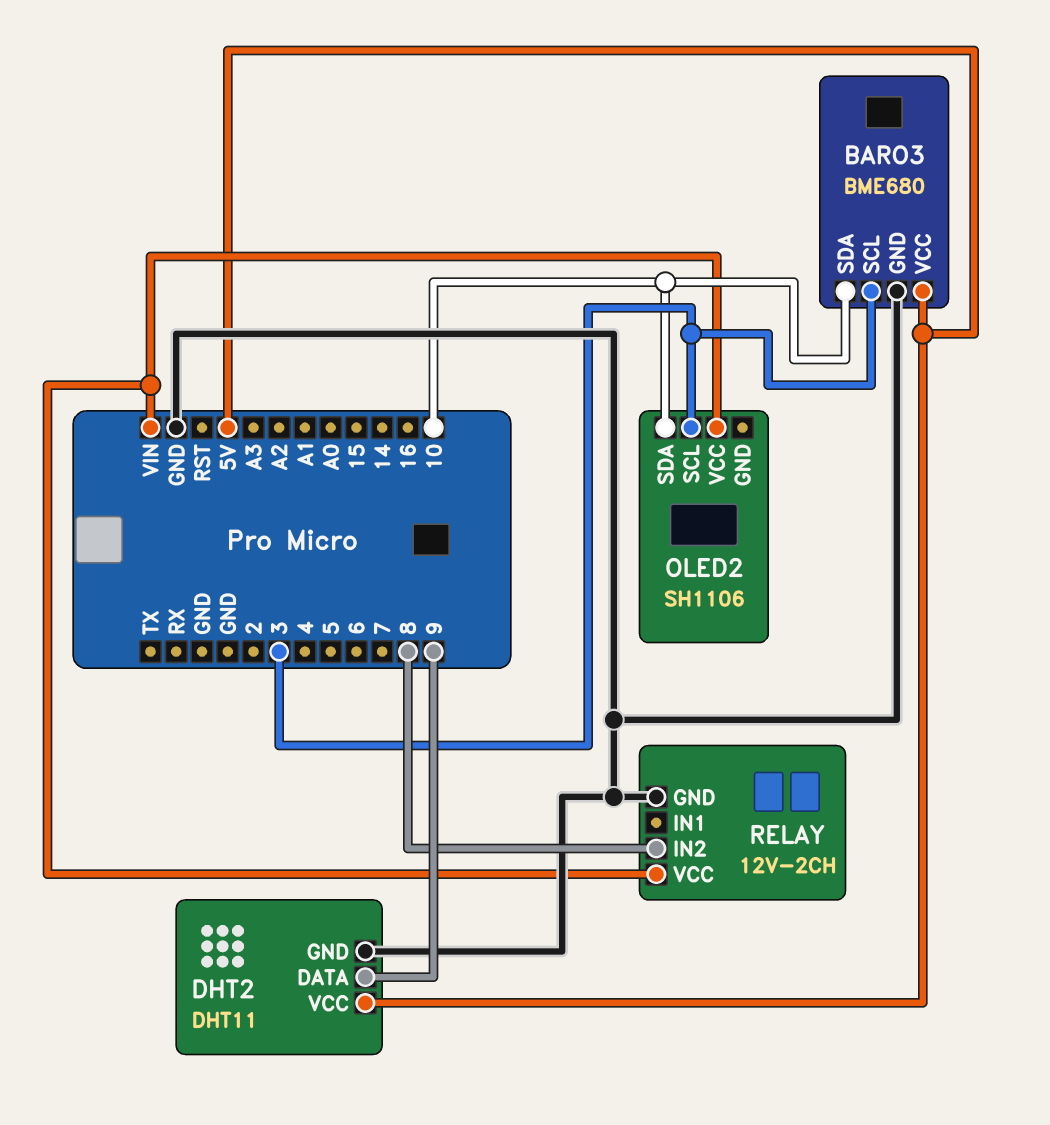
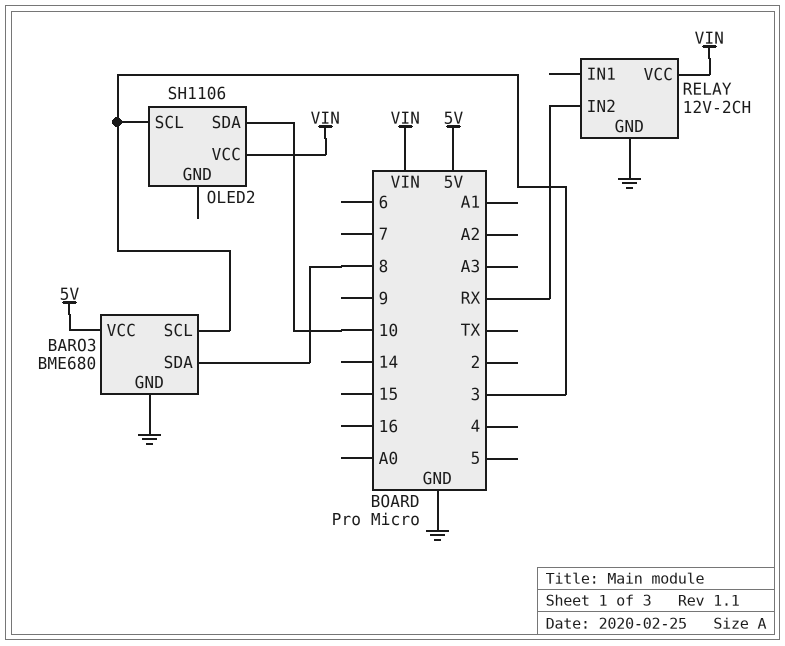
BARO3 pin SDA: 10 -> 8
DHT2: DHT11 -> none
DHT2 pin DATA: 9 -> none
DHT2 pin GND: GND -> none
DHT2 pin VCC: 5V -> none
RELAY pin IN2: 8 -> RX

